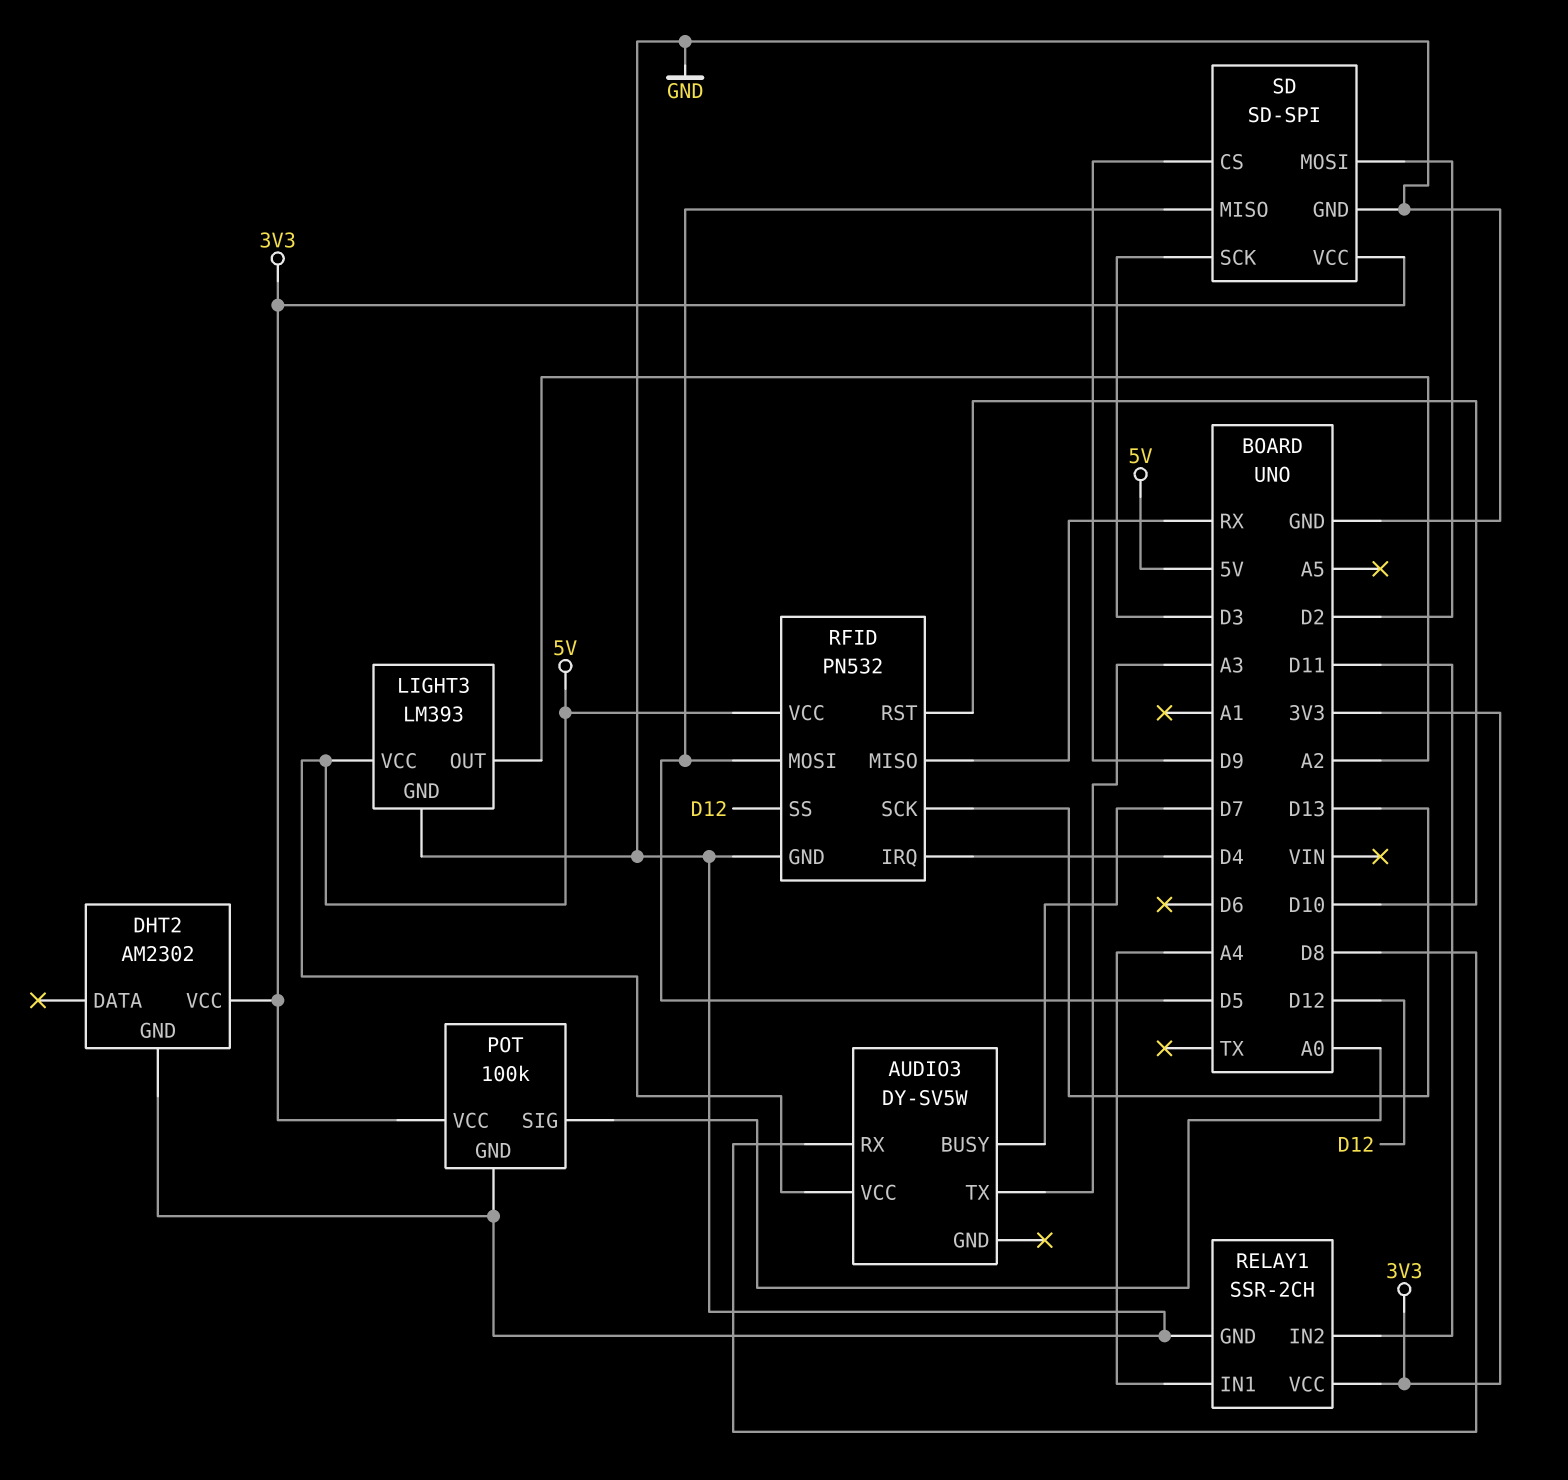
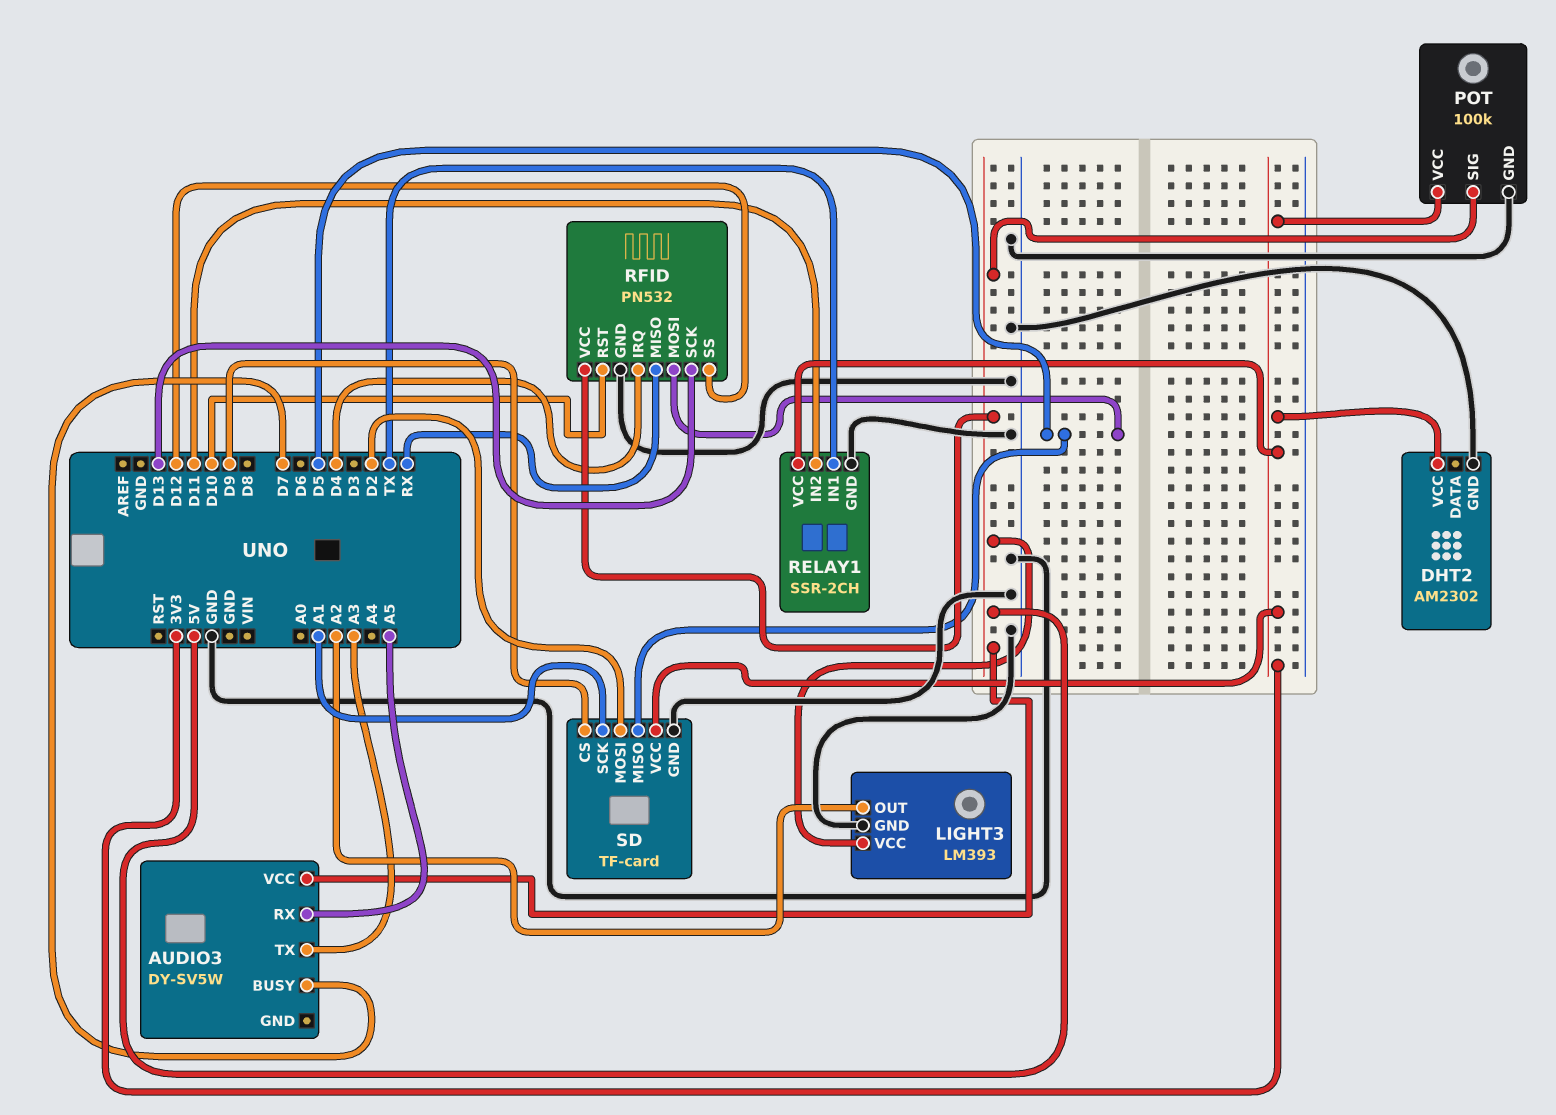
AUDIO3 pin RX: D8 -> A5
POT pin SIG: A0 -> 5V
RELAY1 pin IN1: A4 -> TX
SD: SD-SPI -> TF-card
SD pin SCK: D3 -> A1

